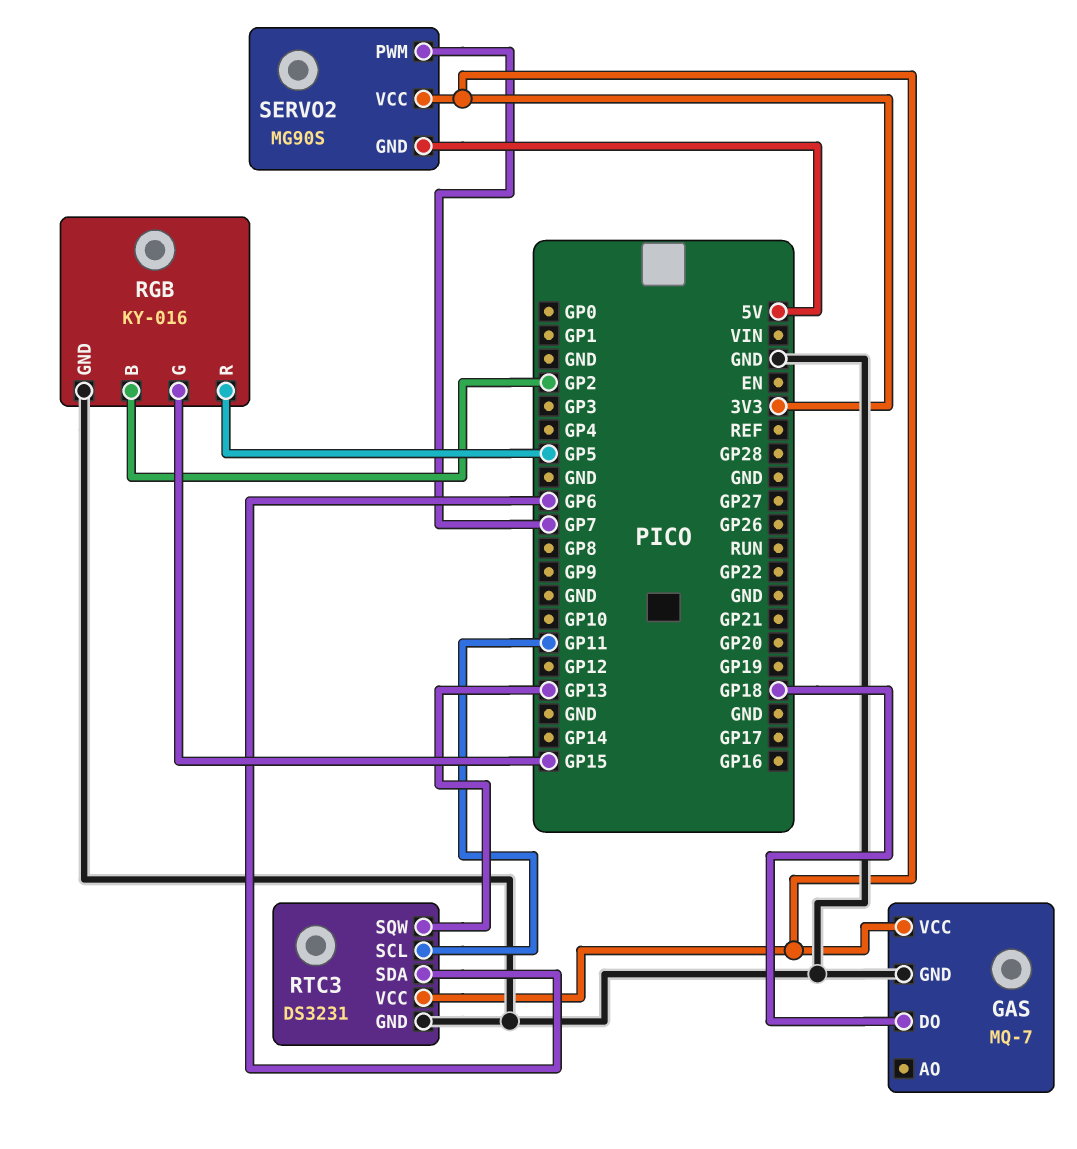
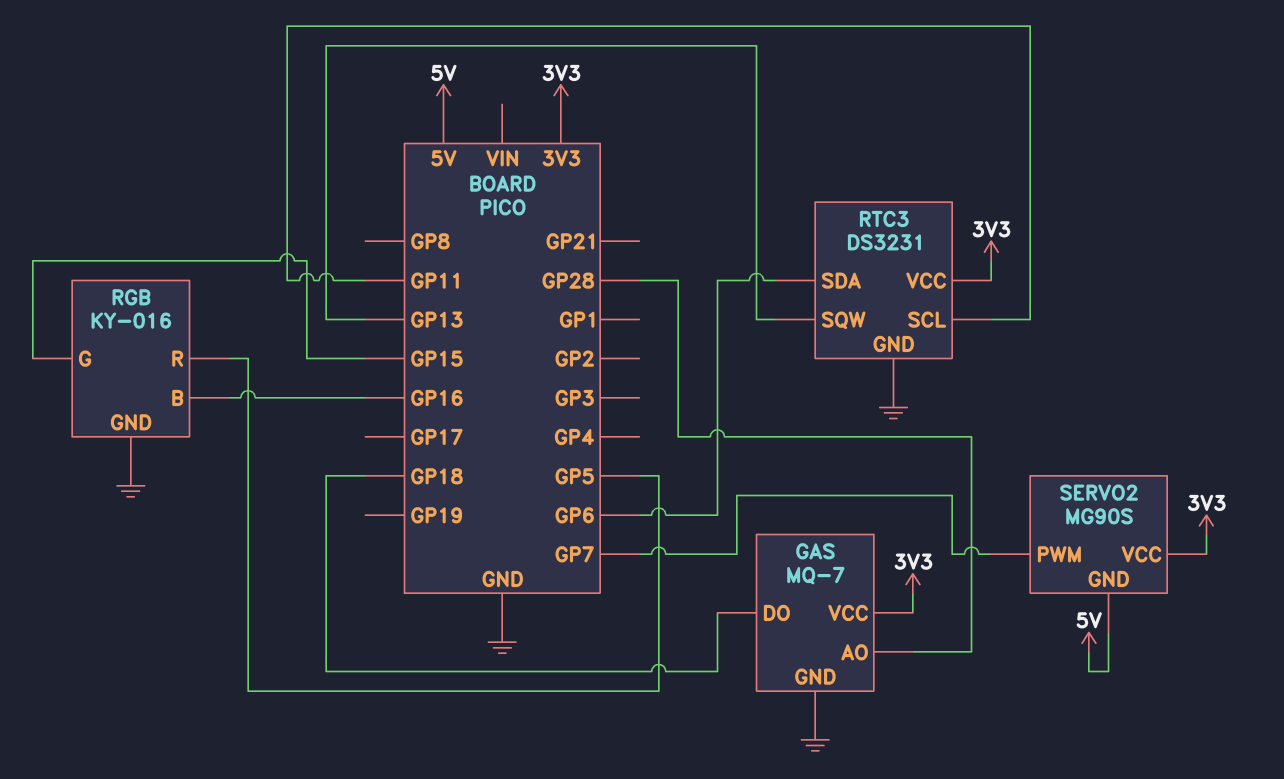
GAS pin AO: none -> GP28
RGB pin B: GP2 -> GP16

